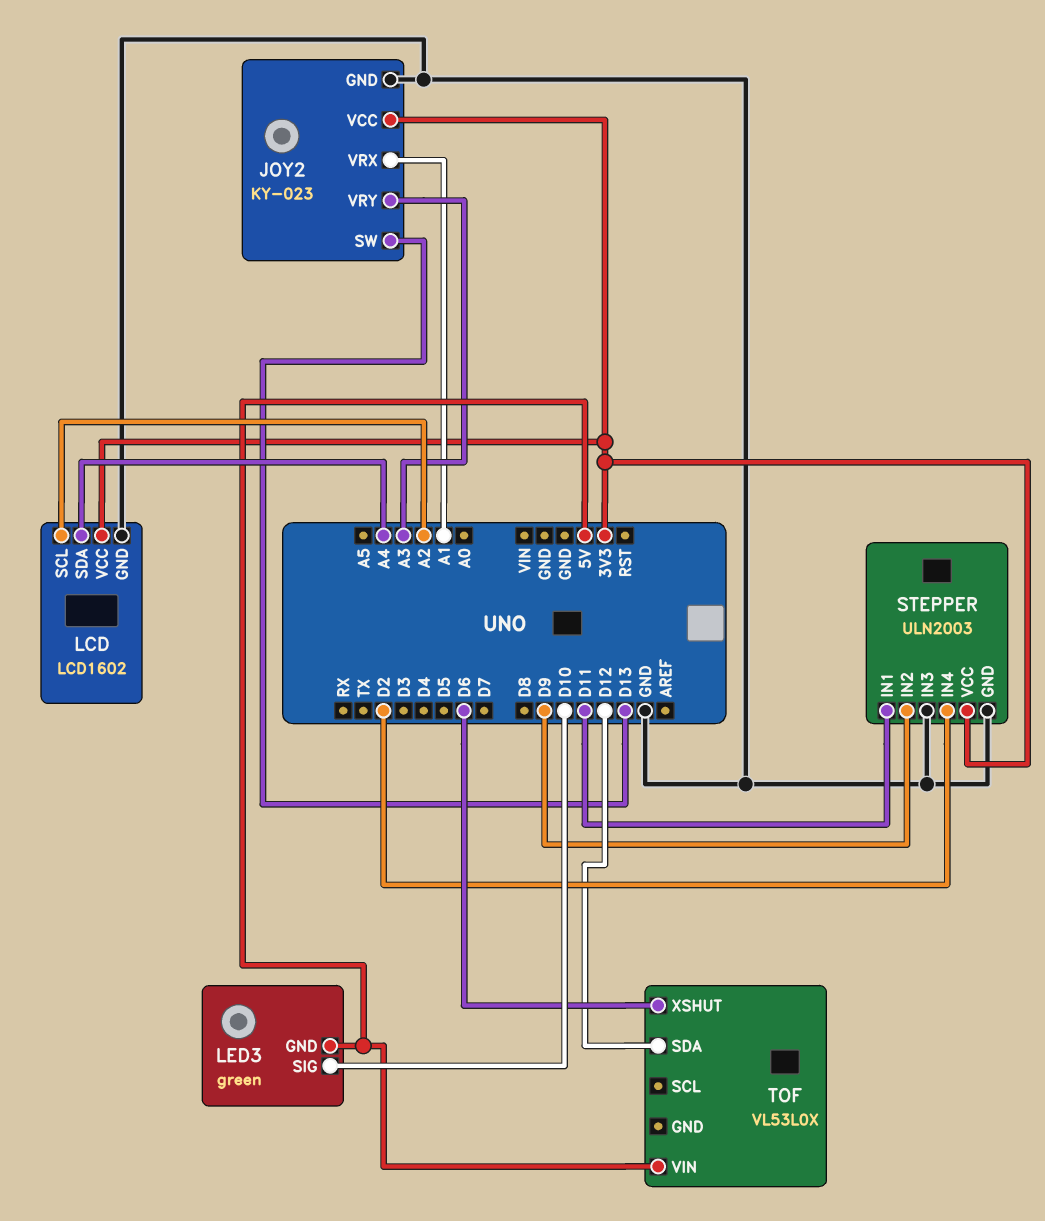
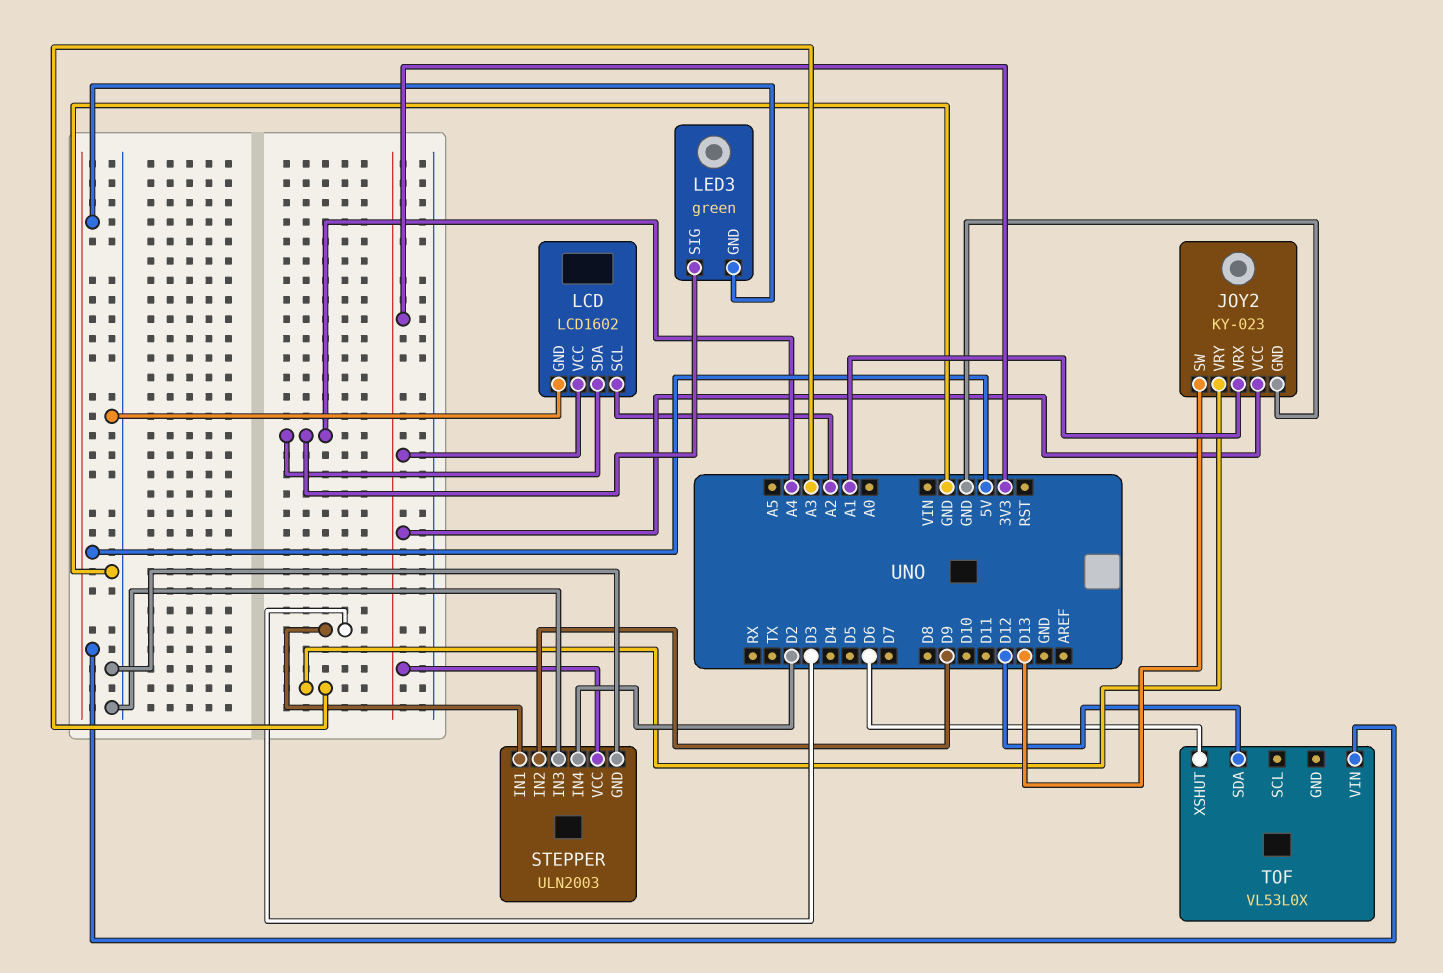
LED3 pin SIG: D10 -> A4
STEPPER pin IN1: D11 -> D3

